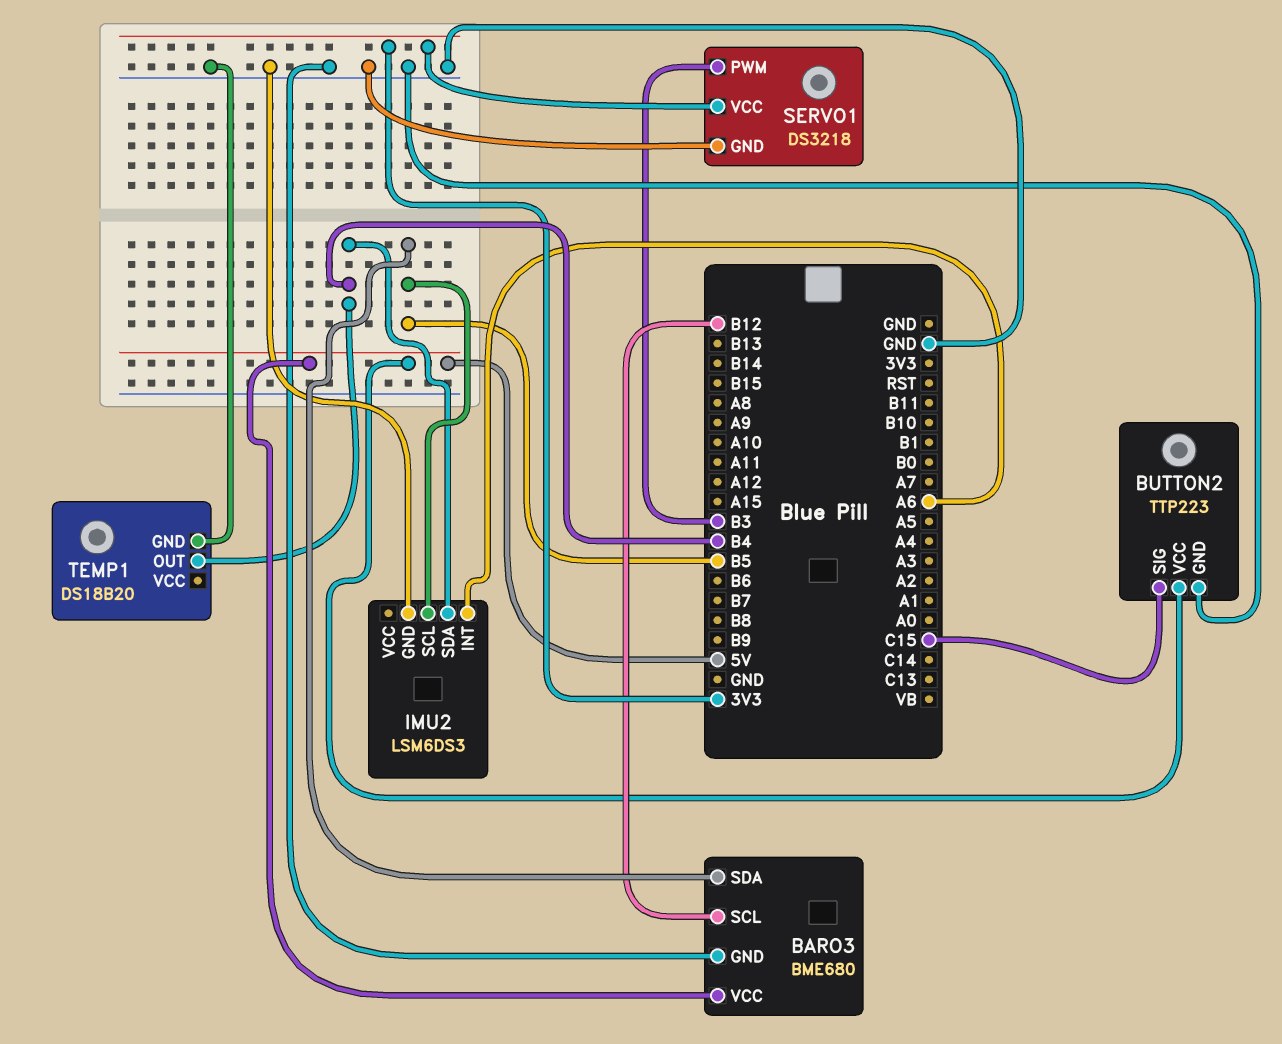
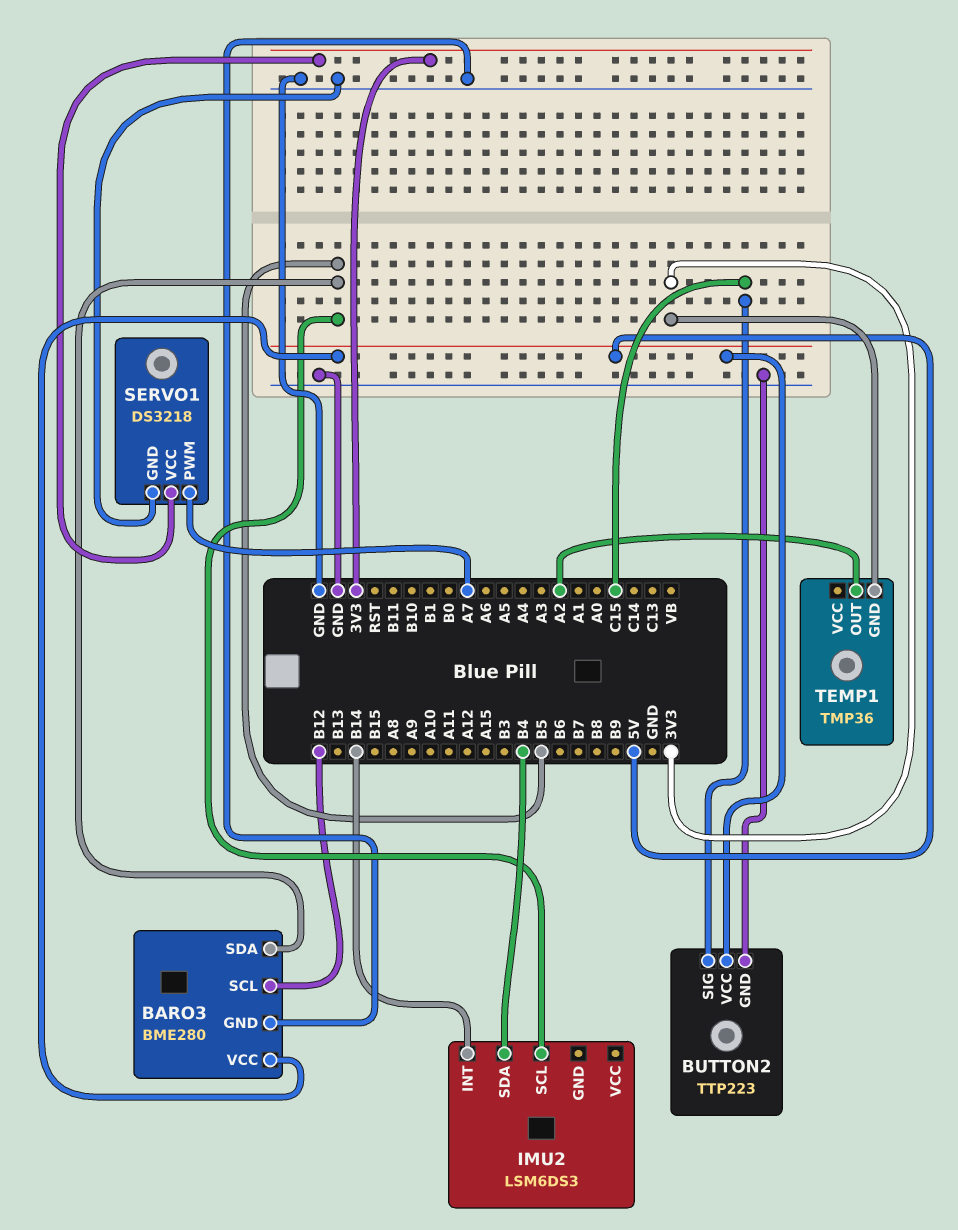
BARO3: BME680 -> BME280
IMU2 pin GND: GND -> none
IMU2 pin INT: A6 -> B14
SERVO1 pin PWM: B3 -> A7
TEMP1: DS18B20 -> TMP36
TEMP1 pin GND: GND -> 3V3
TEMP1 pin OUT: B4 -> A2

